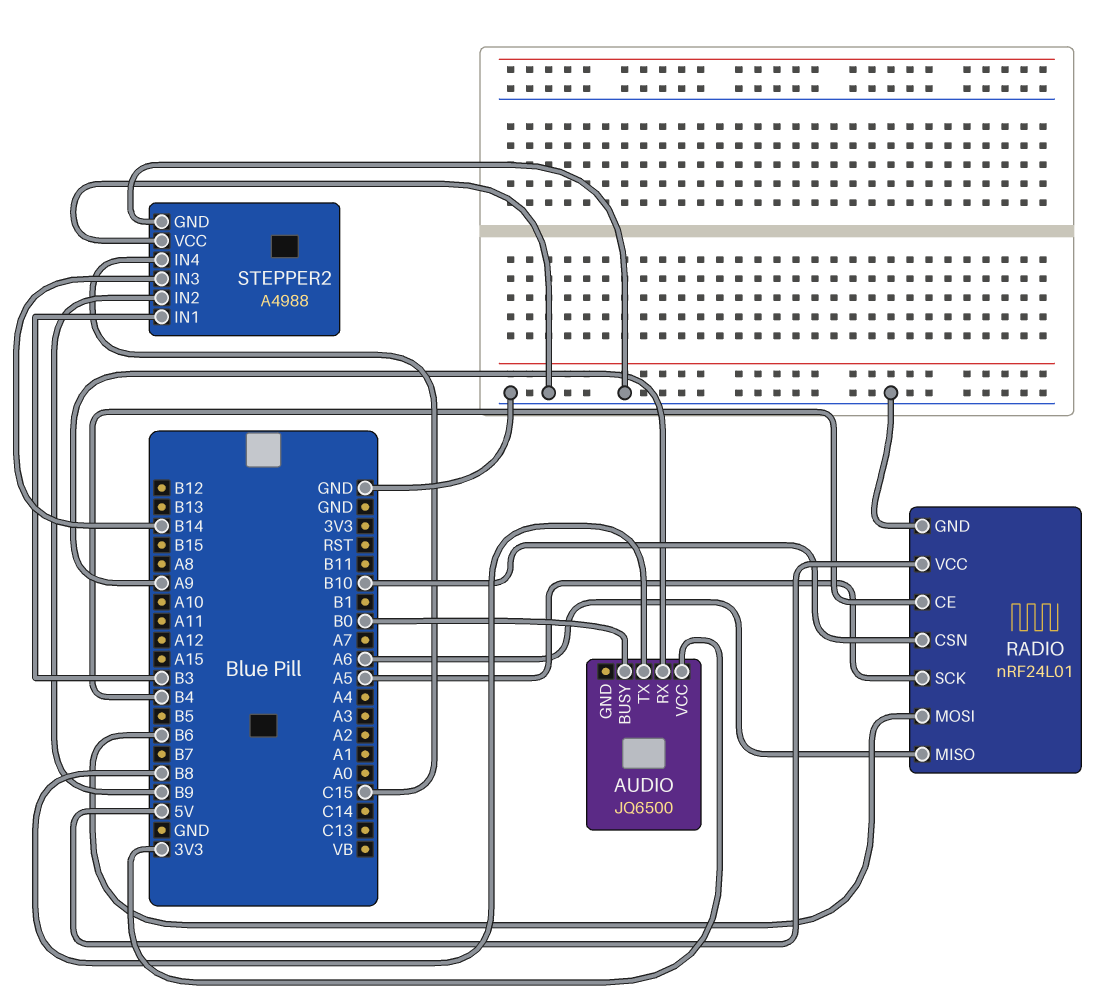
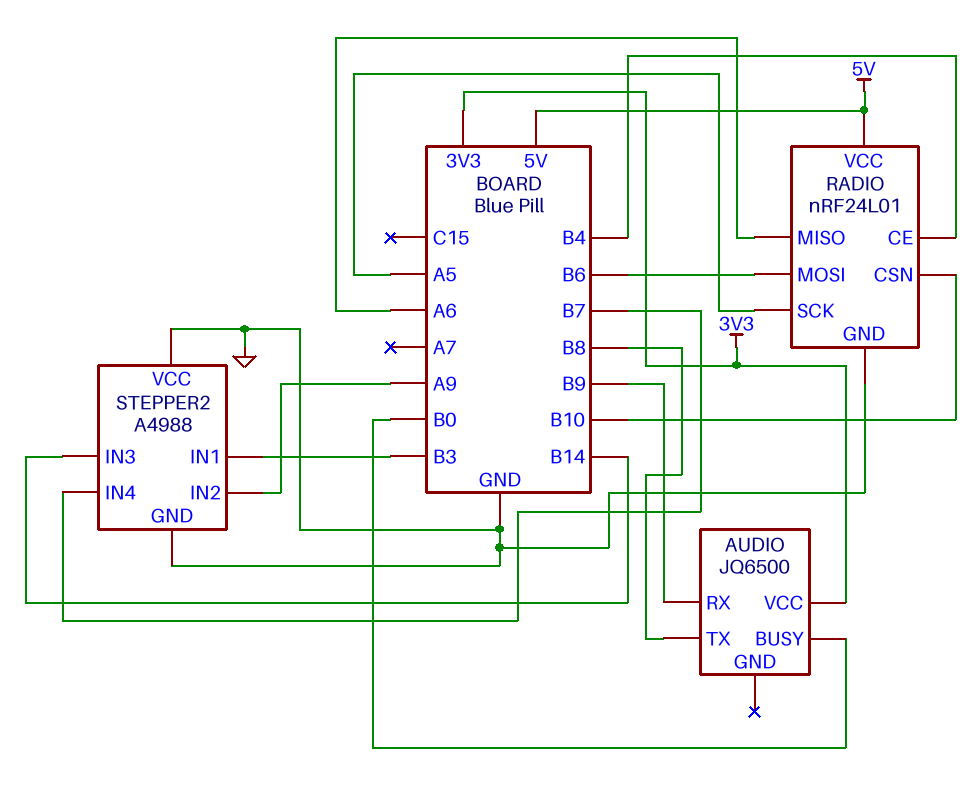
AUDIO pin RX: A9 -> B9
STEPPER2 pin IN2: B9 -> A9
STEPPER2 pin IN4: C15 -> B7

